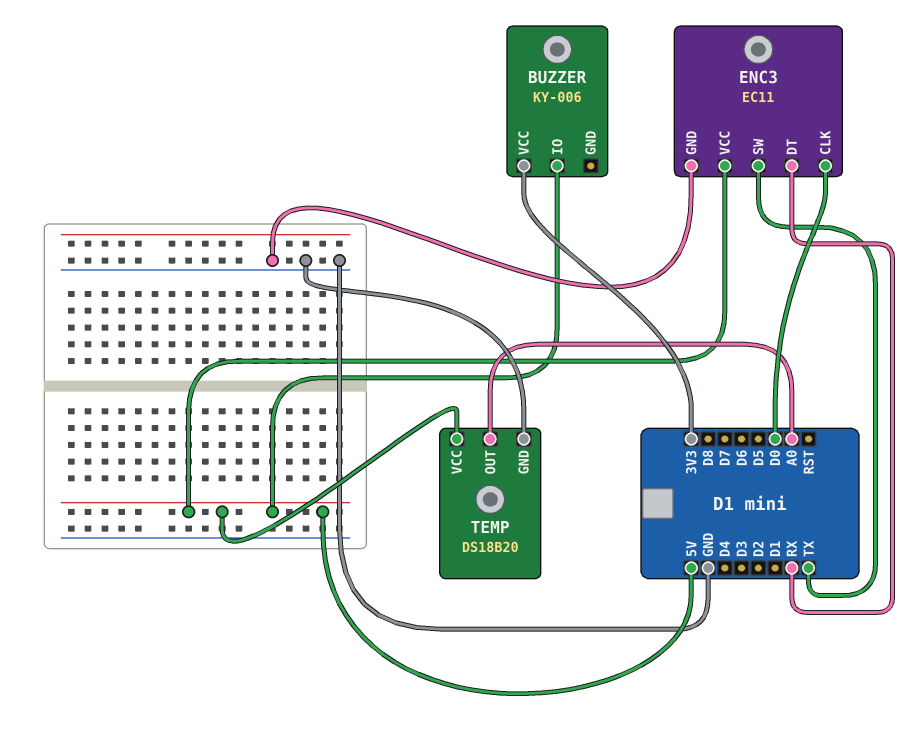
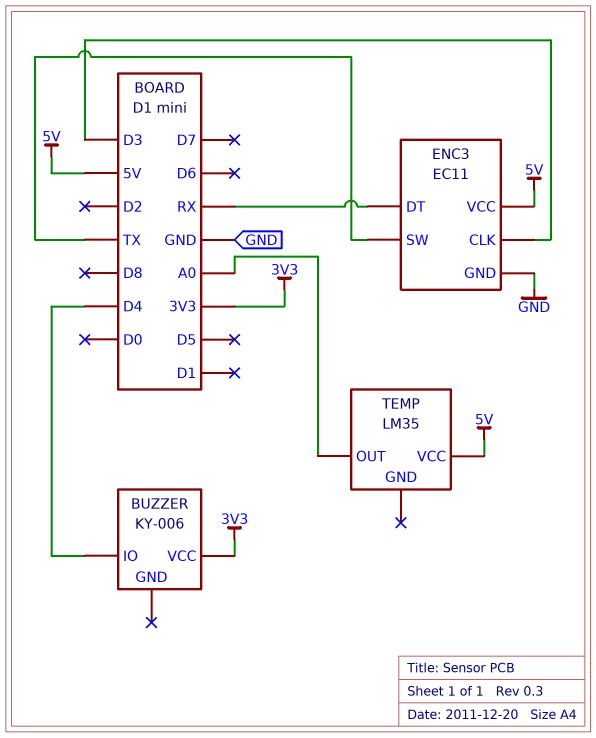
BUZZER pin IO: 5V -> D4
ENC3 pin CLK: D0 -> D3
TEMP: DS18B20 -> LM35
TEMP pin GND: GND -> none

